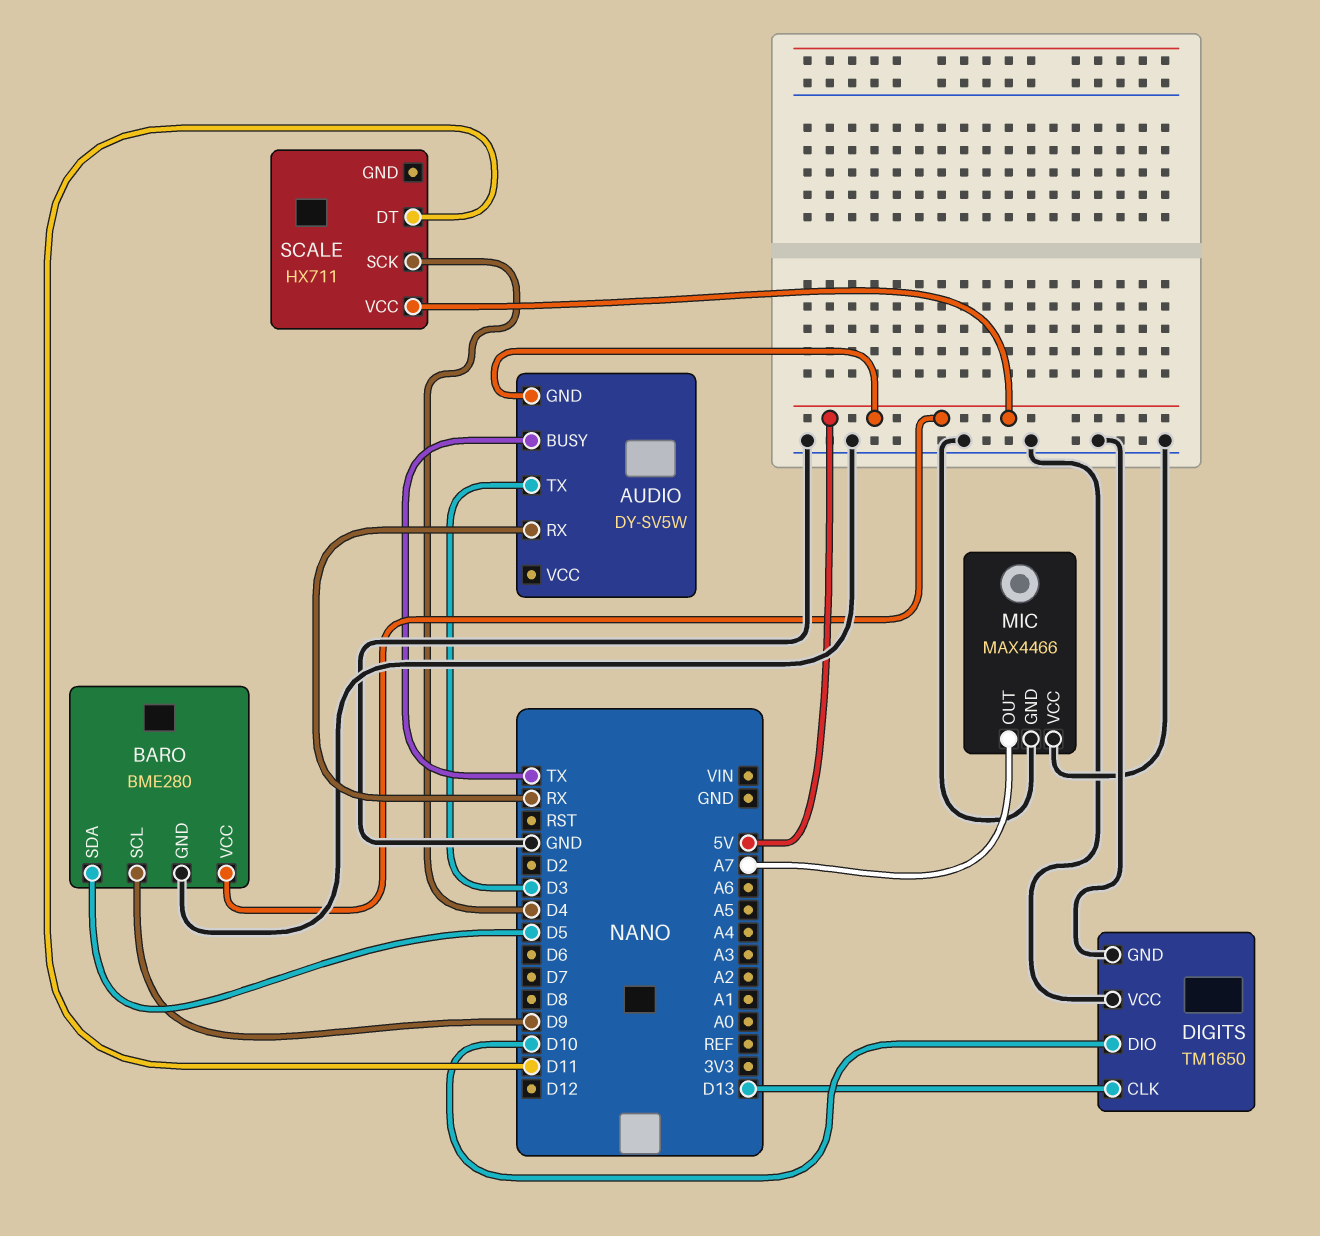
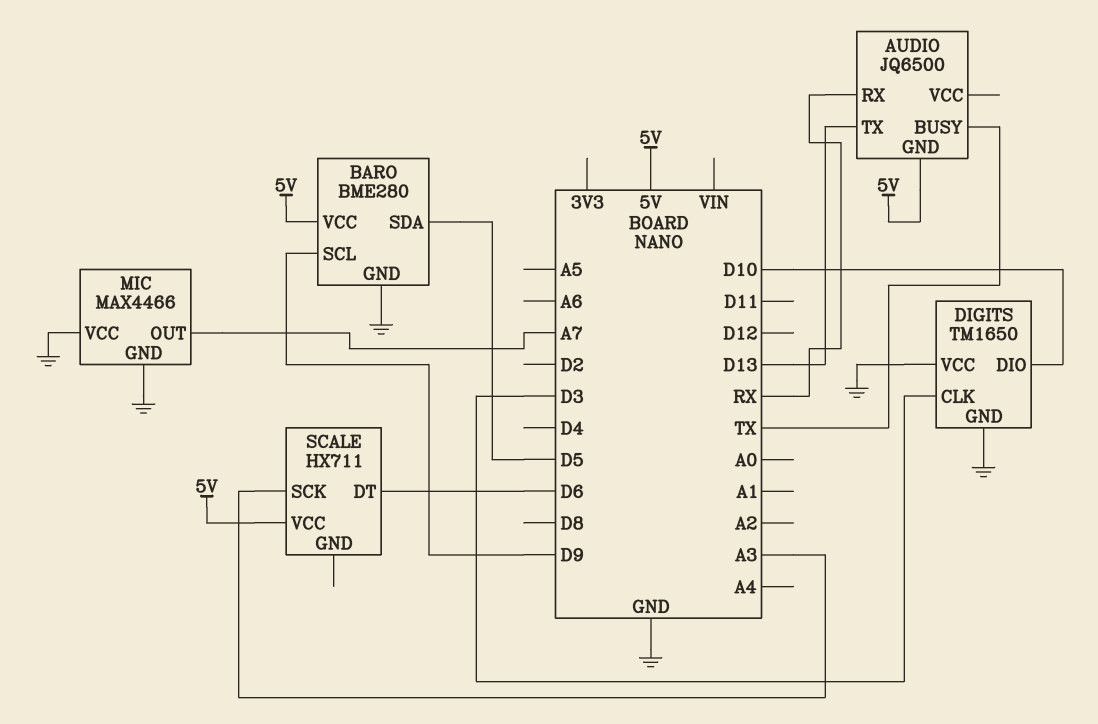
AUDIO: DY-SV5W -> JQ6500
AUDIO pin TX: D3 -> D13
DIGITS pin CLK: D13 -> D3
SCALE pin DT: D11 -> D6
SCALE pin SCK: D4 -> A3

